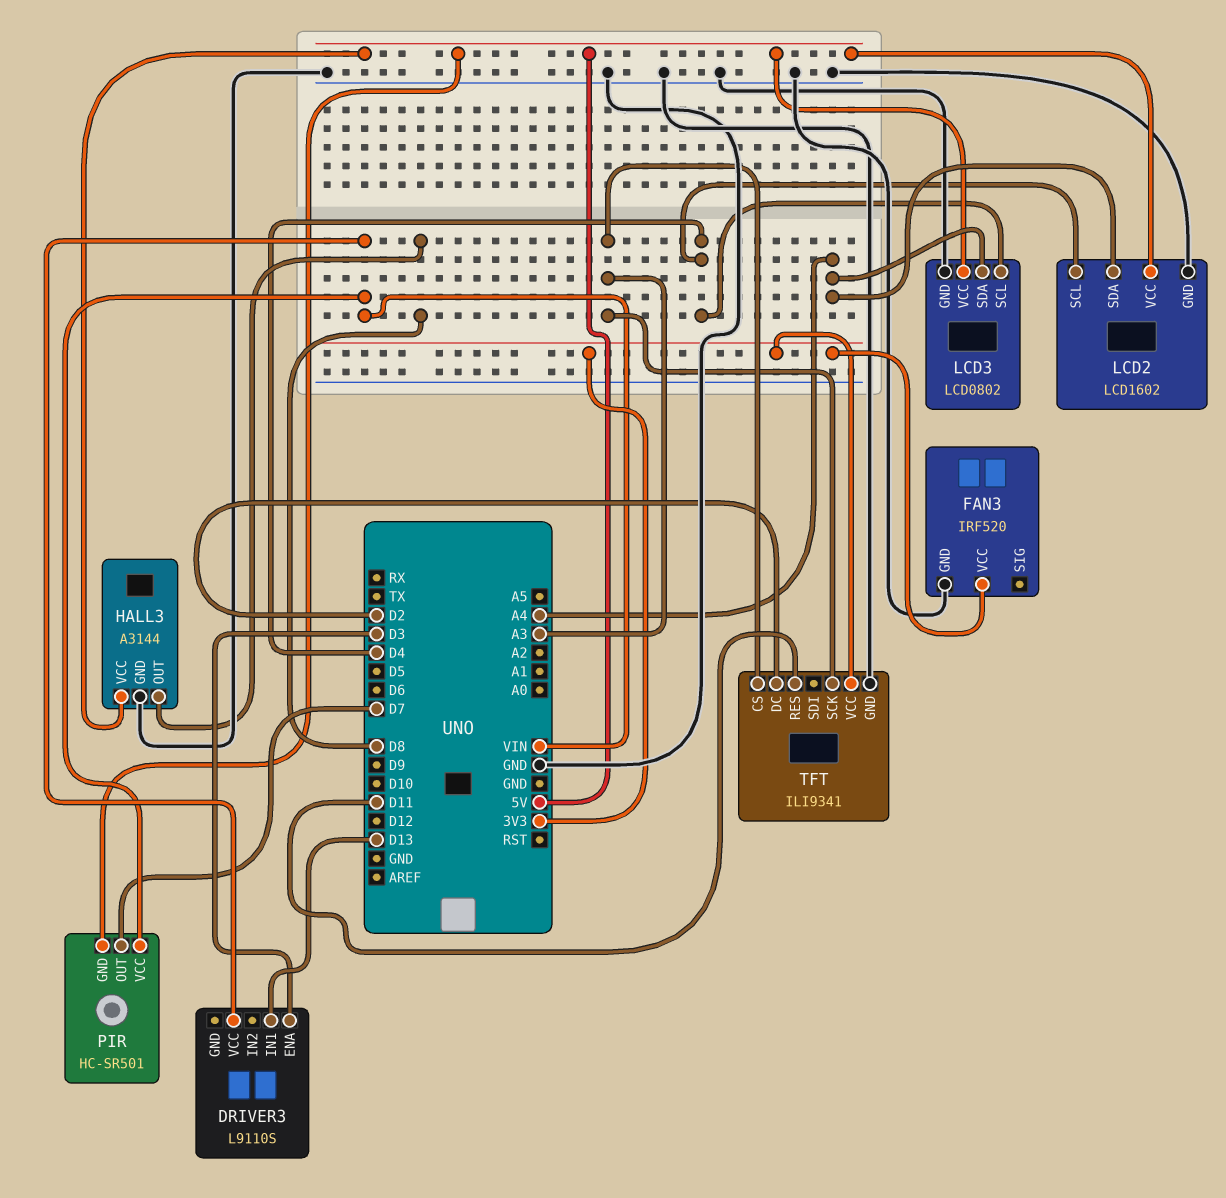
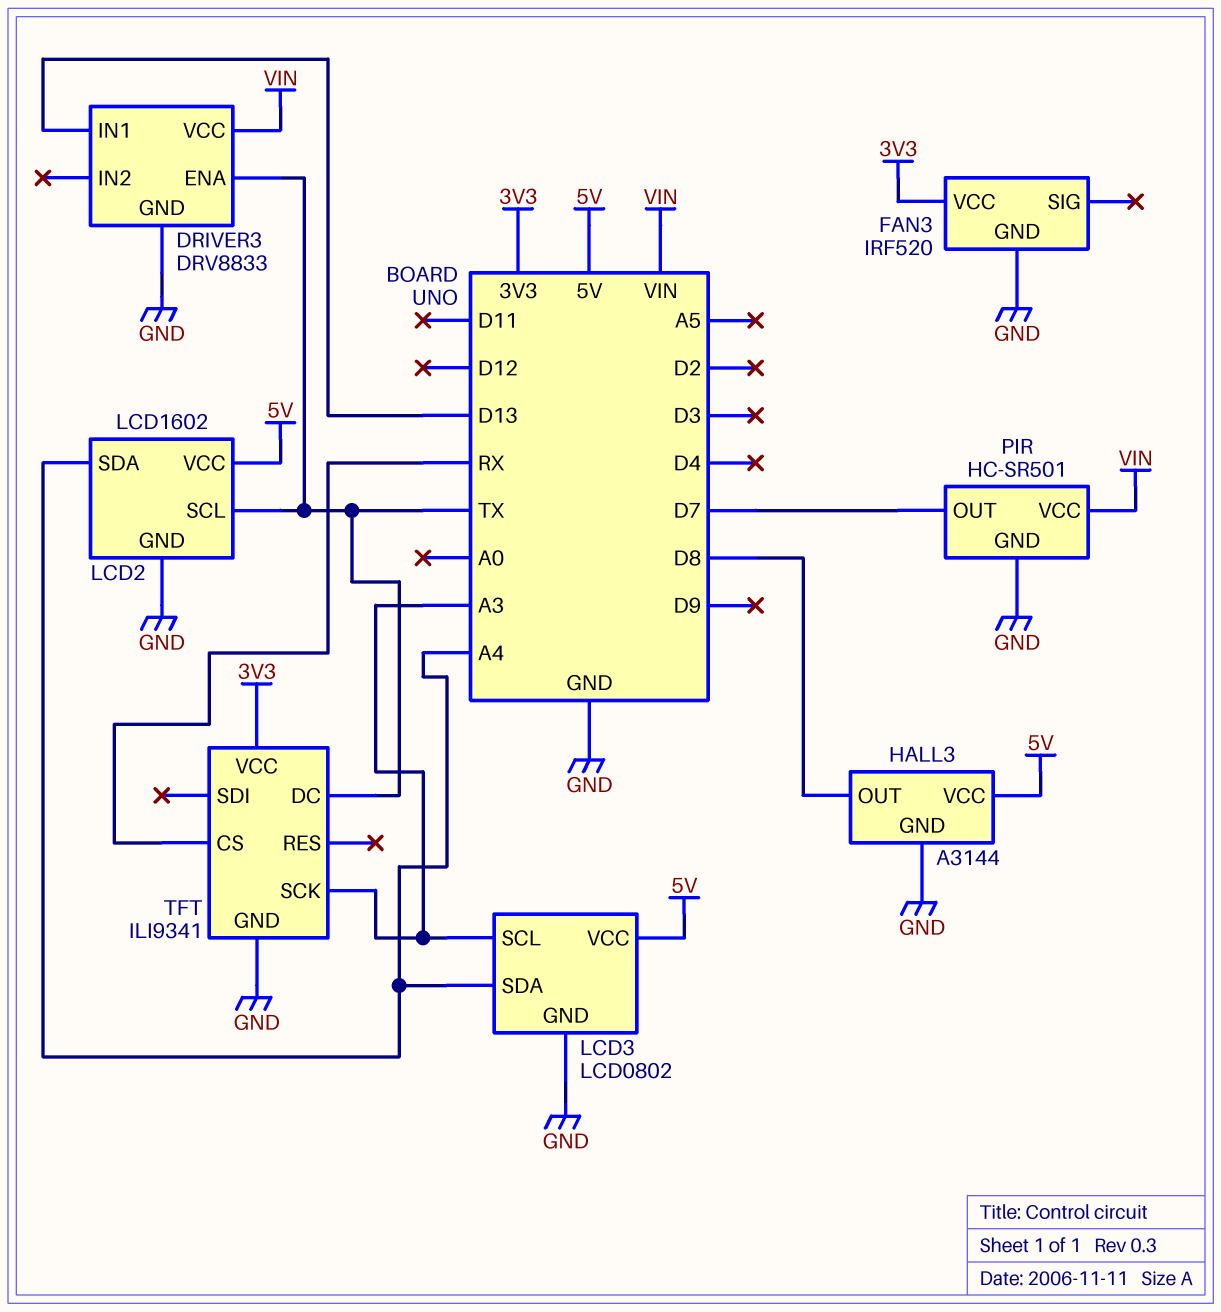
DRIVER3: L9110S -> DRV8833
DRIVER3 pin ENA: D3 -> TX
DRIVER3 pin GND: none -> GND
LCD2 pin SCL: D4 -> TX
LCD3 pin SCL: D4 -> A3
PIR pin GND: 5V -> GND
TFT pin CS: A3 -> RX
TFT pin DC: D2 -> TX
TFT pin RES: D11 -> none

